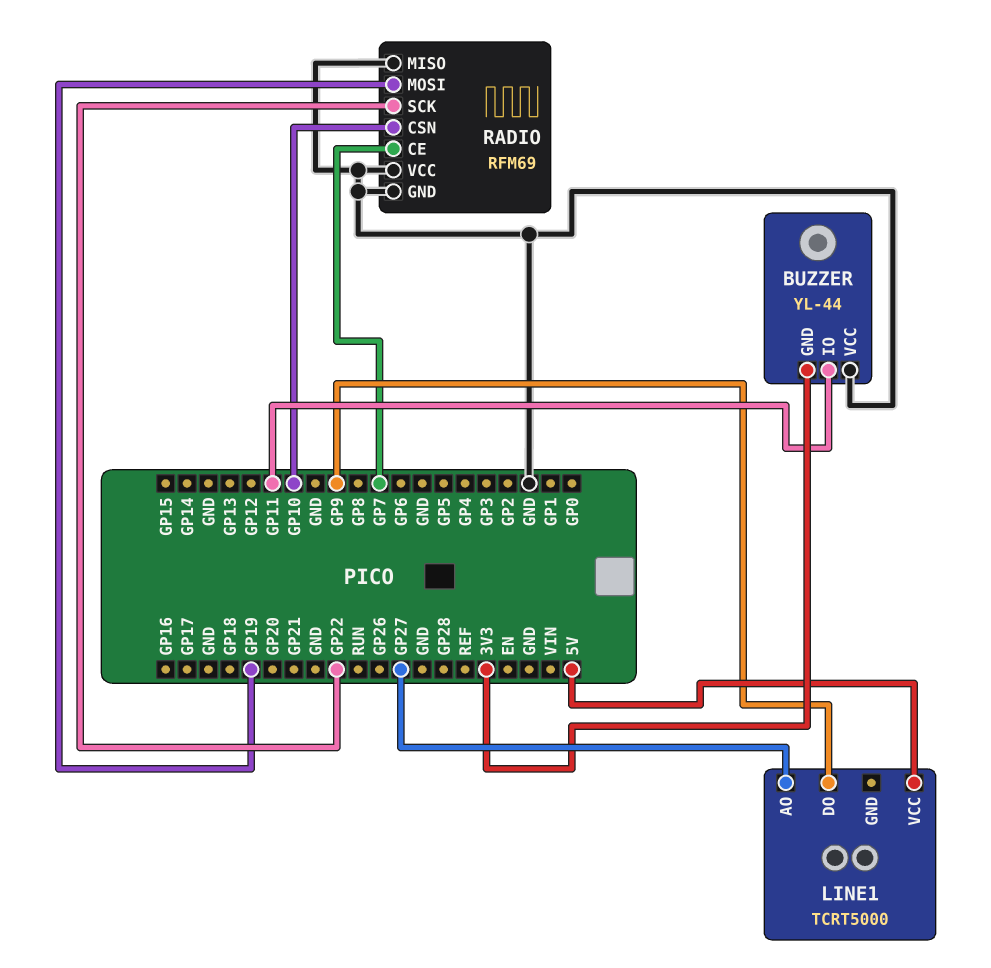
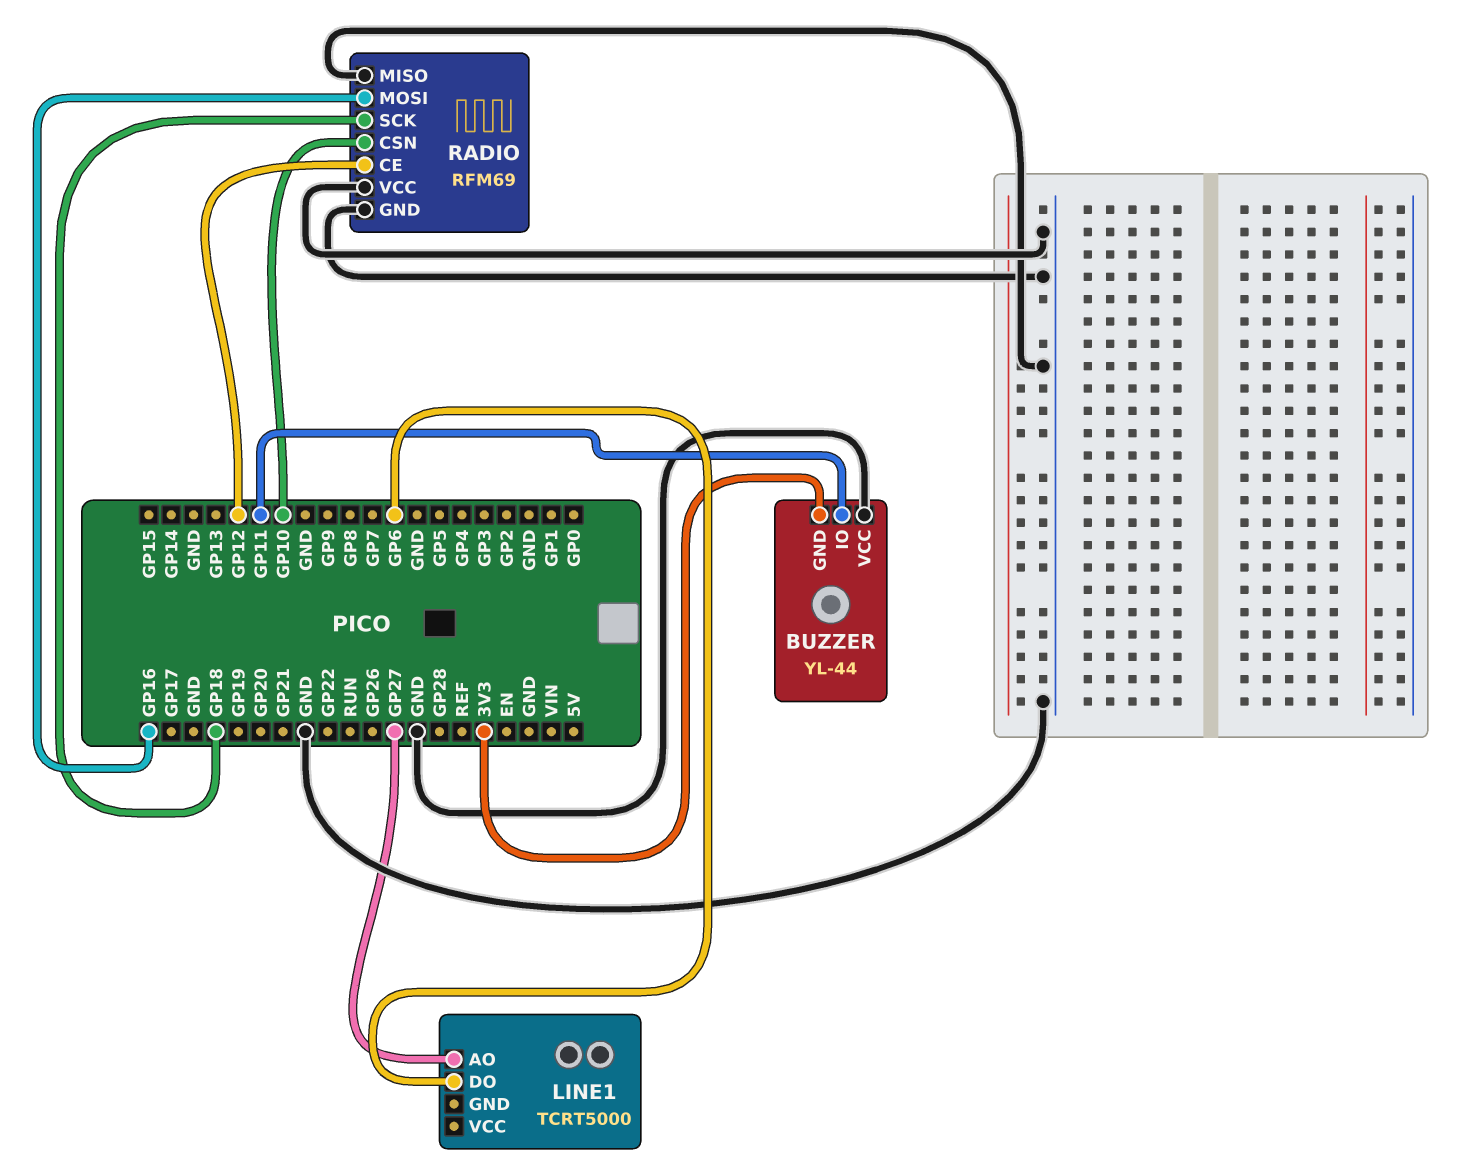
LINE1 pin DO: GP9 -> GP6
LINE1 pin VCC: 5V -> none
RADIO pin CE: GP7 -> GP12
RADIO pin MOSI: GP19 -> GP16
RADIO pin SCK: GP22 -> GP18

